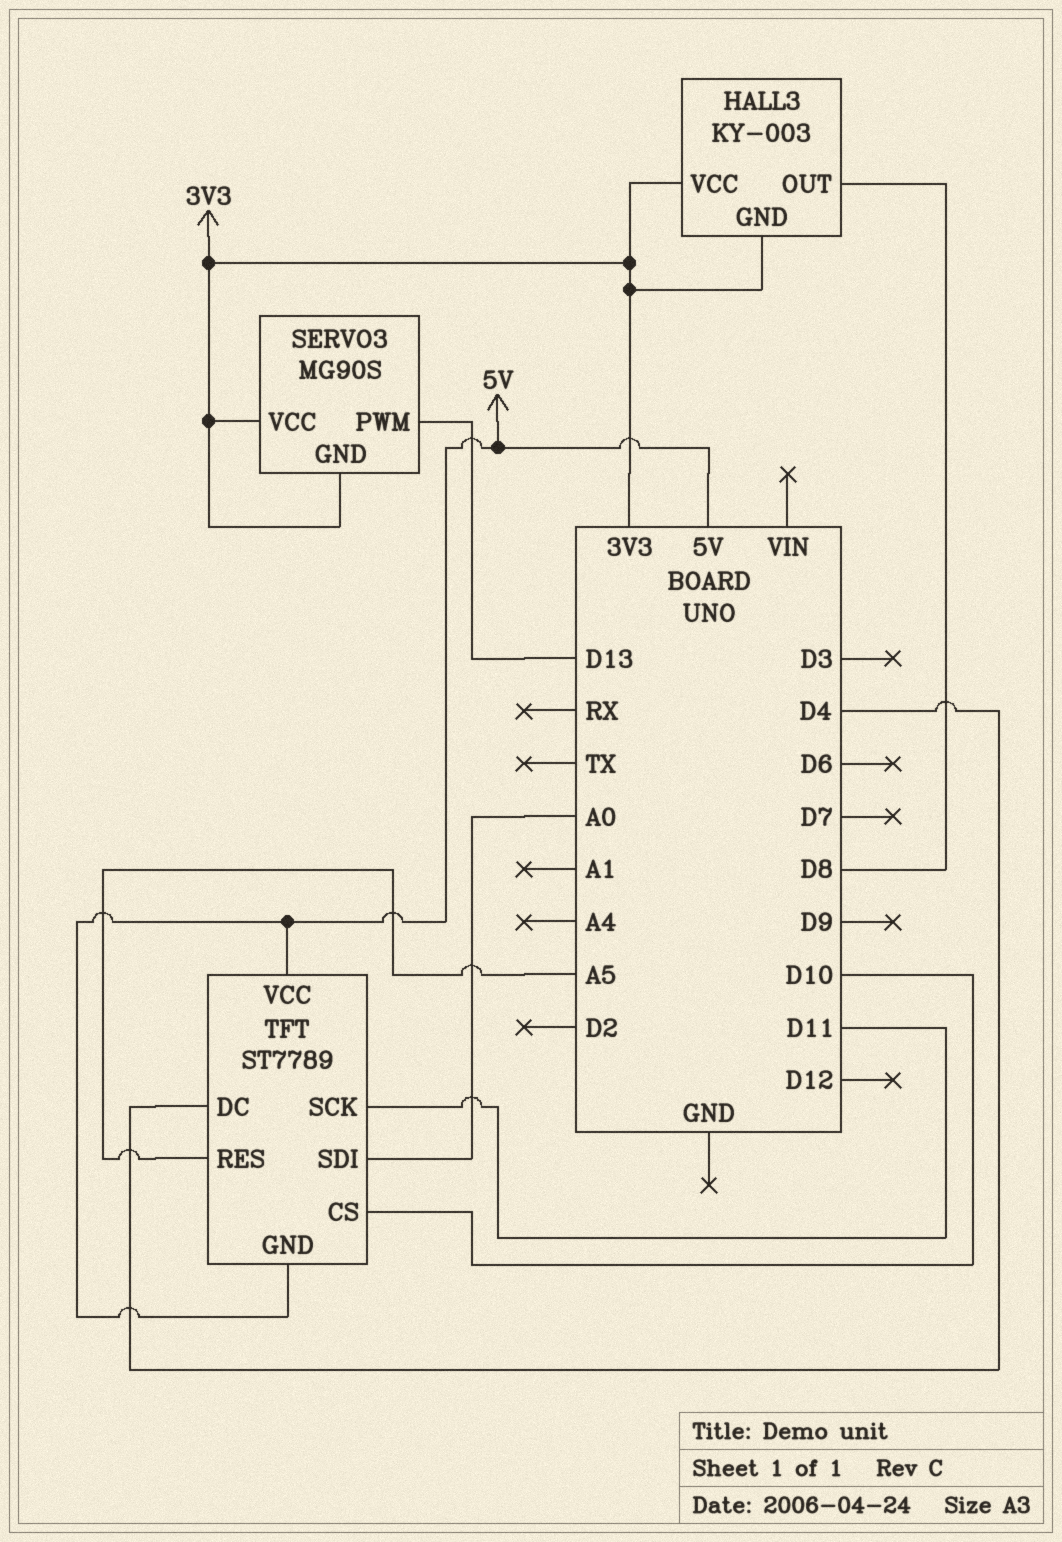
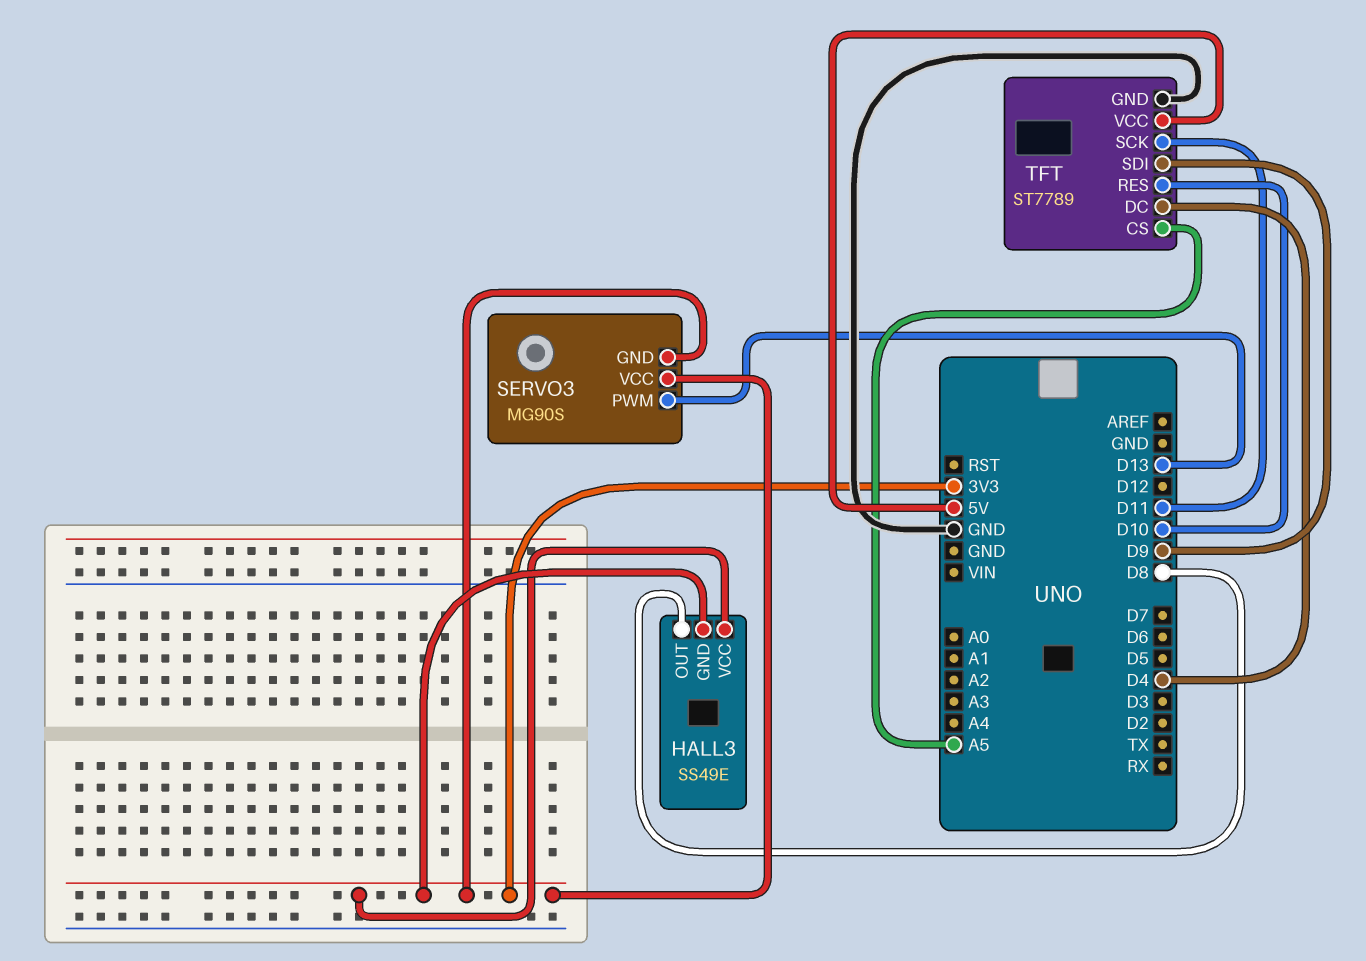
HALL3: KY-003 -> SS49E
TFT pin CS: D10 -> A5
TFT pin GND: 5V -> GND
TFT pin RES: A5 -> D10
TFT pin SDI: A0 -> D9

